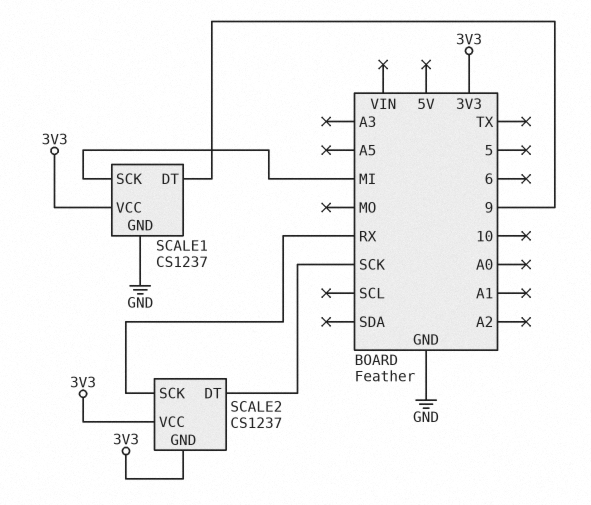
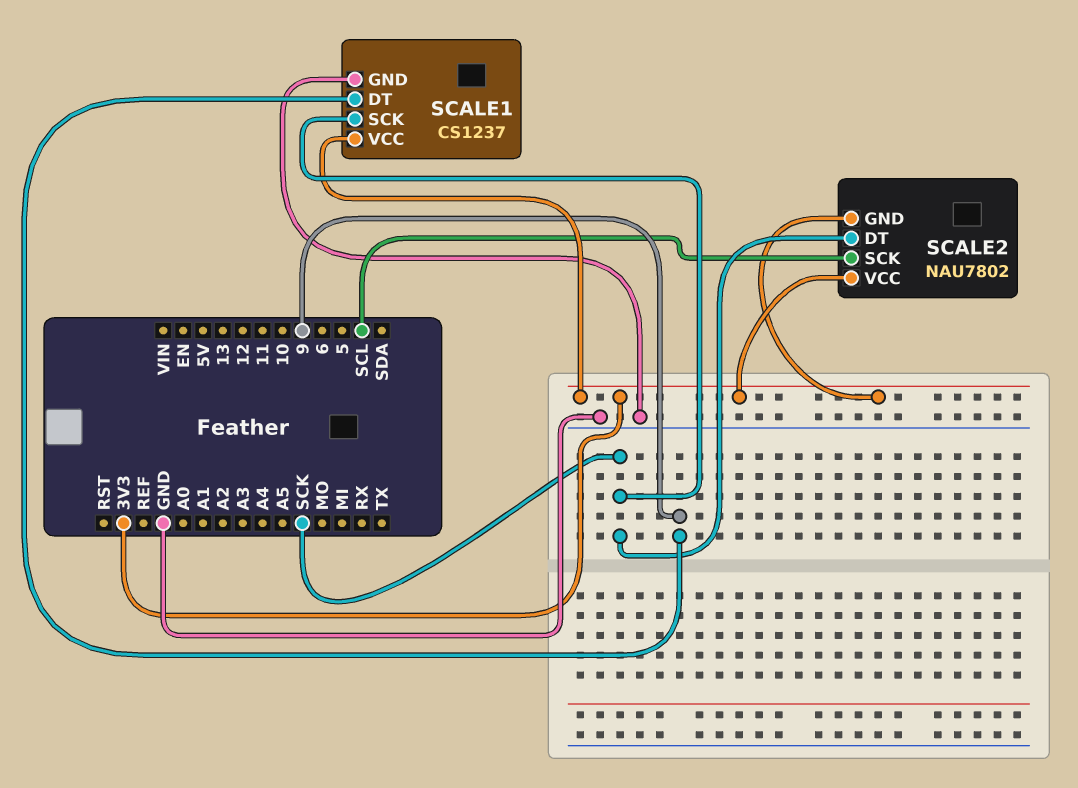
SCALE1 pin SCK: MI -> SCK
SCALE2: CS1237 -> NAU7802
SCALE2 pin SCK: RX -> SCL

